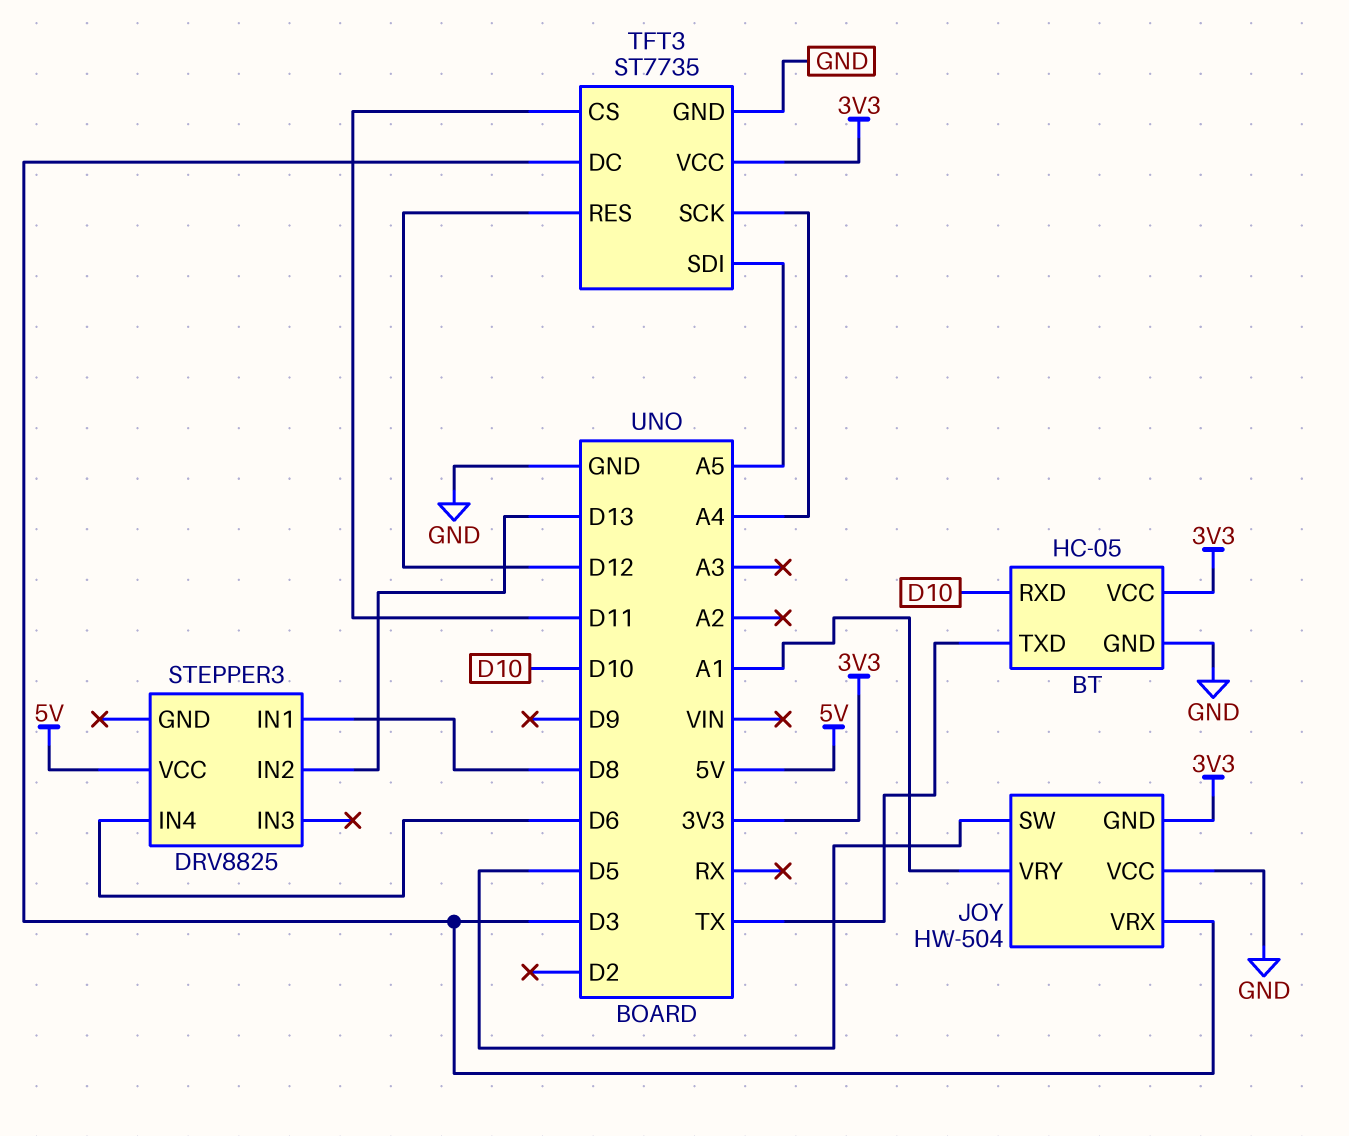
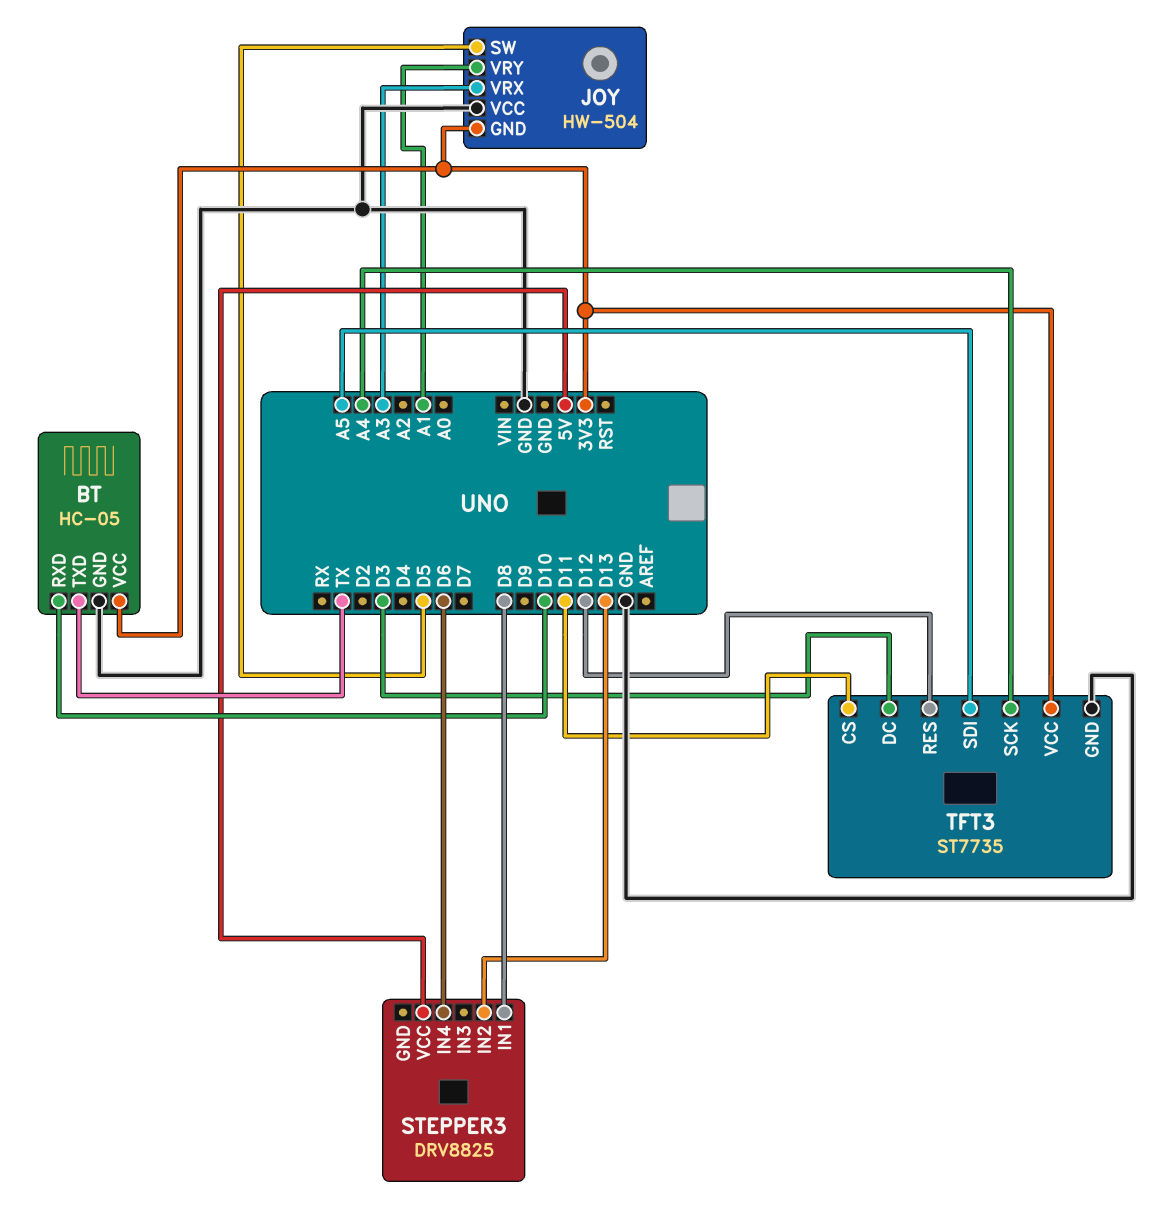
JOY pin VRX: D3 -> A3

